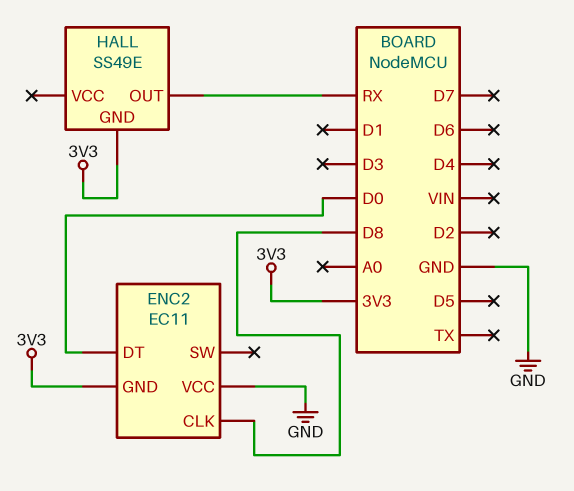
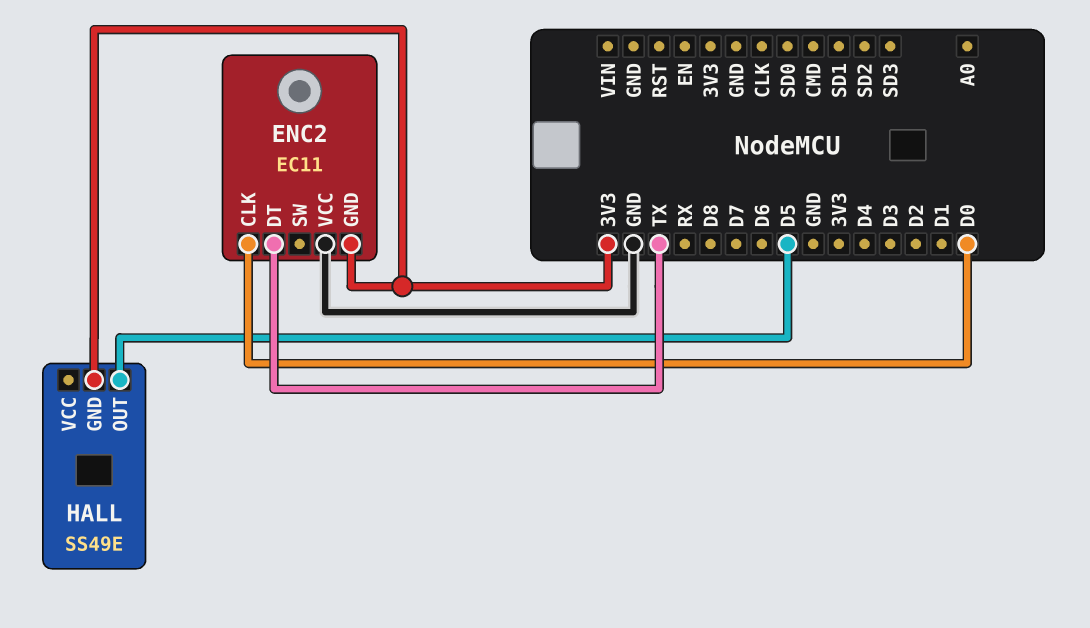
ENC2 pin CLK: D8 -> D0
ENC2 pin DT: D0 -> TX
HALL pin OUT: RX -> D5

